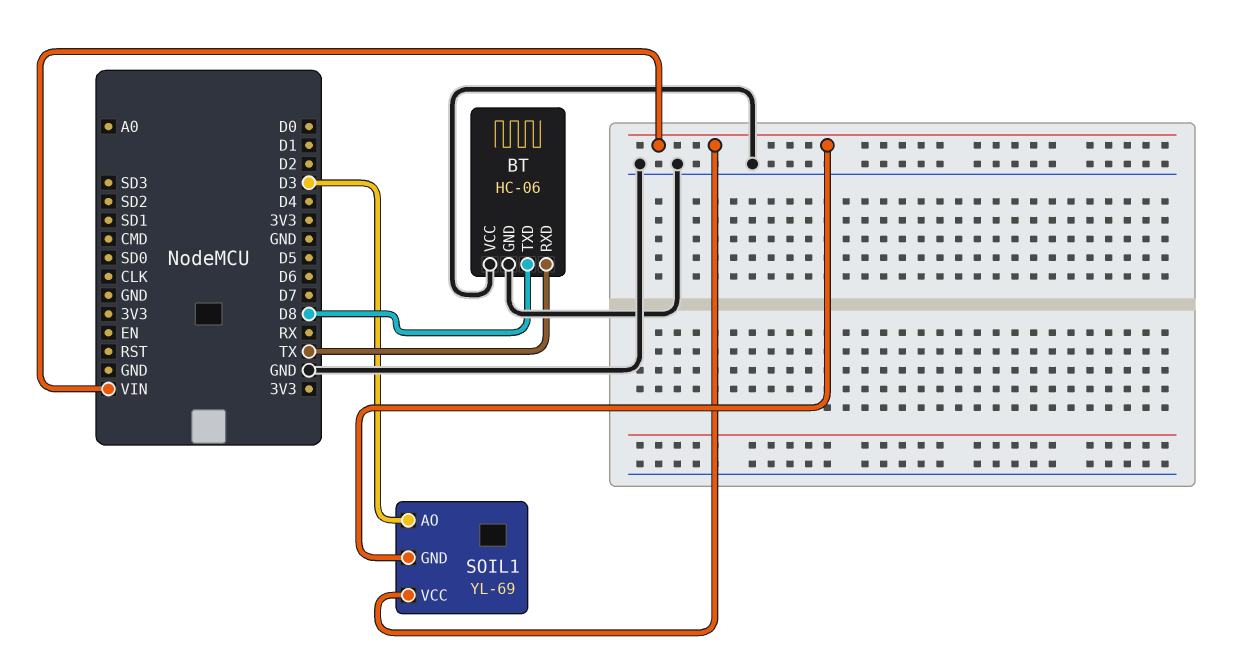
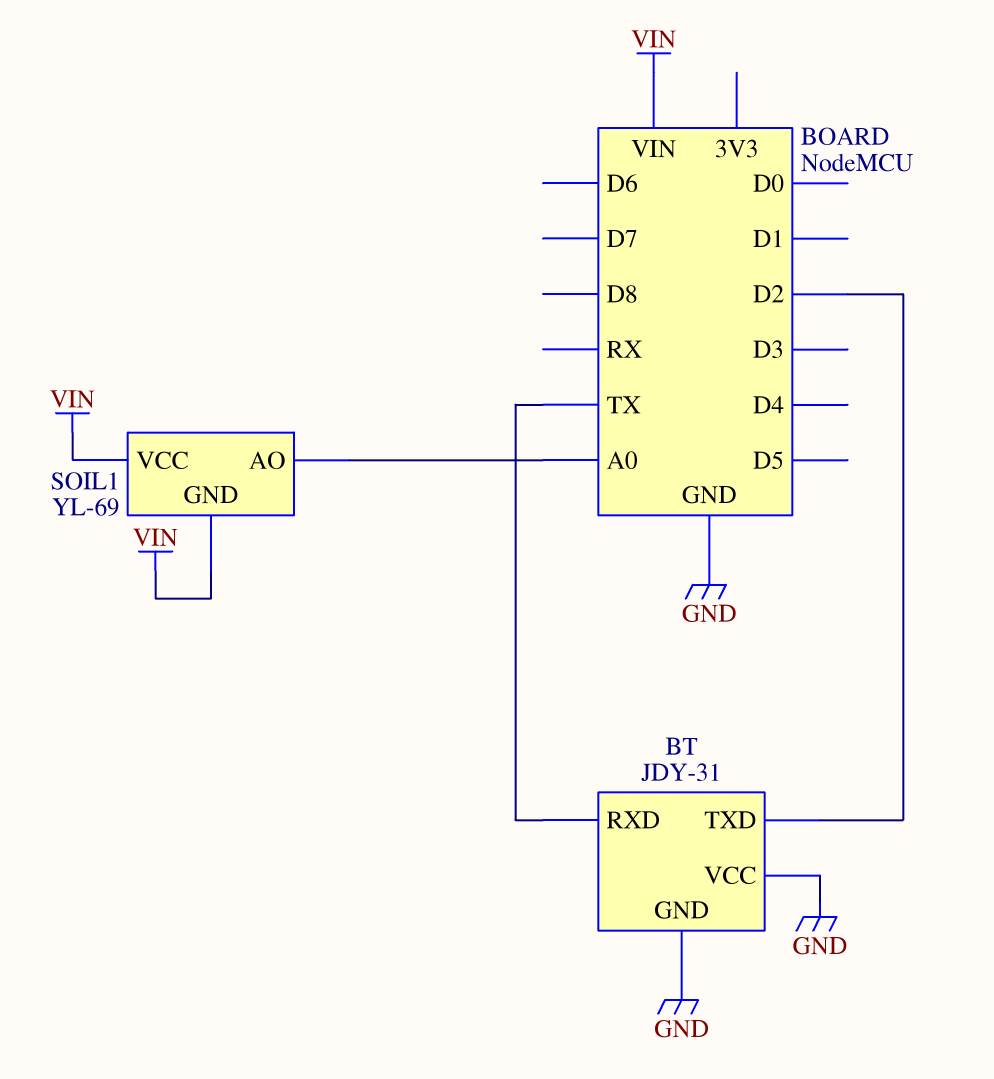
BT: HC-06 -> JDY-31
BT pin TXD: D8 -> D2
SOIL1 pin AO: D3 -> A0

